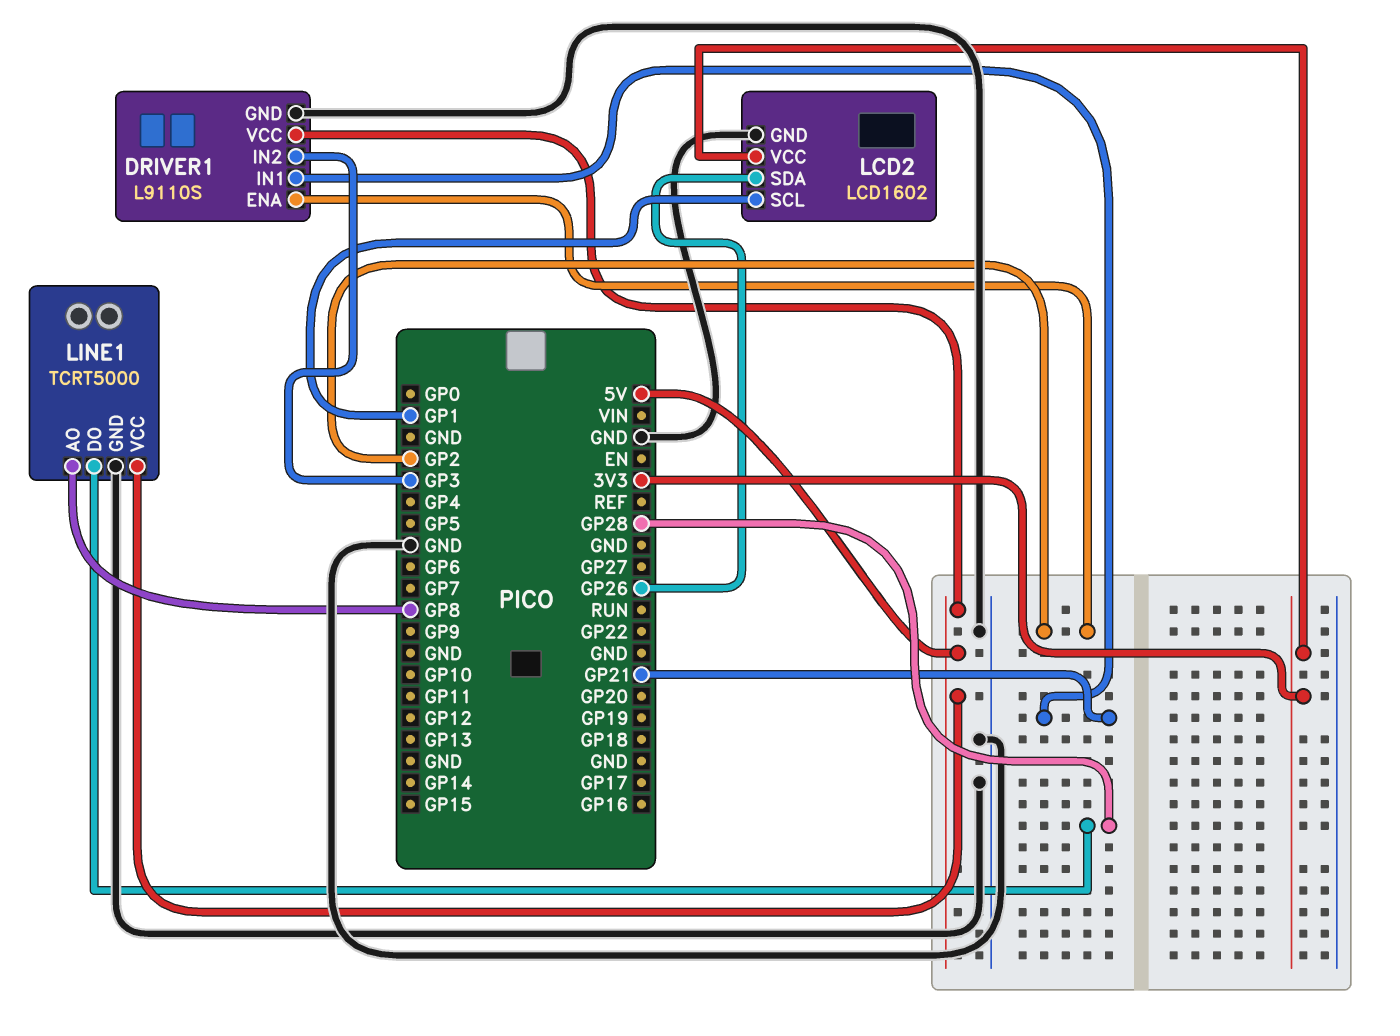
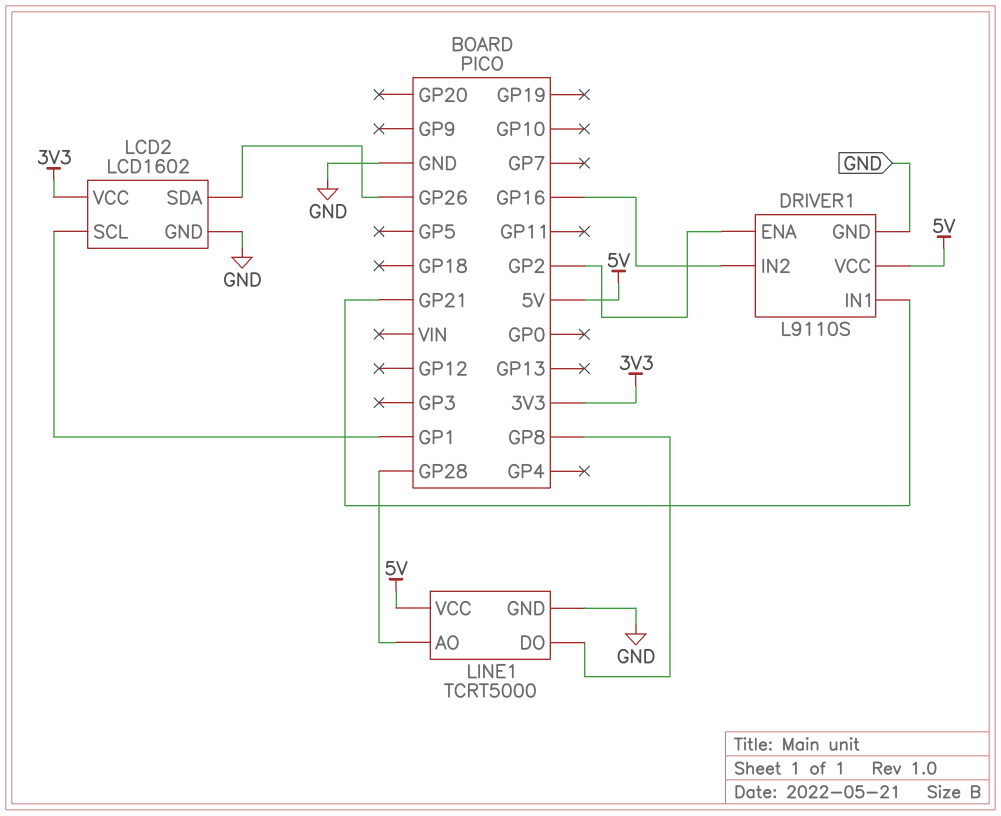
DRIVER1 pin IN2: GP3 -> GP16
LINE1 pin AO: GP8 -> GP28
LINE1 pin DO: GP28 -> GP8

